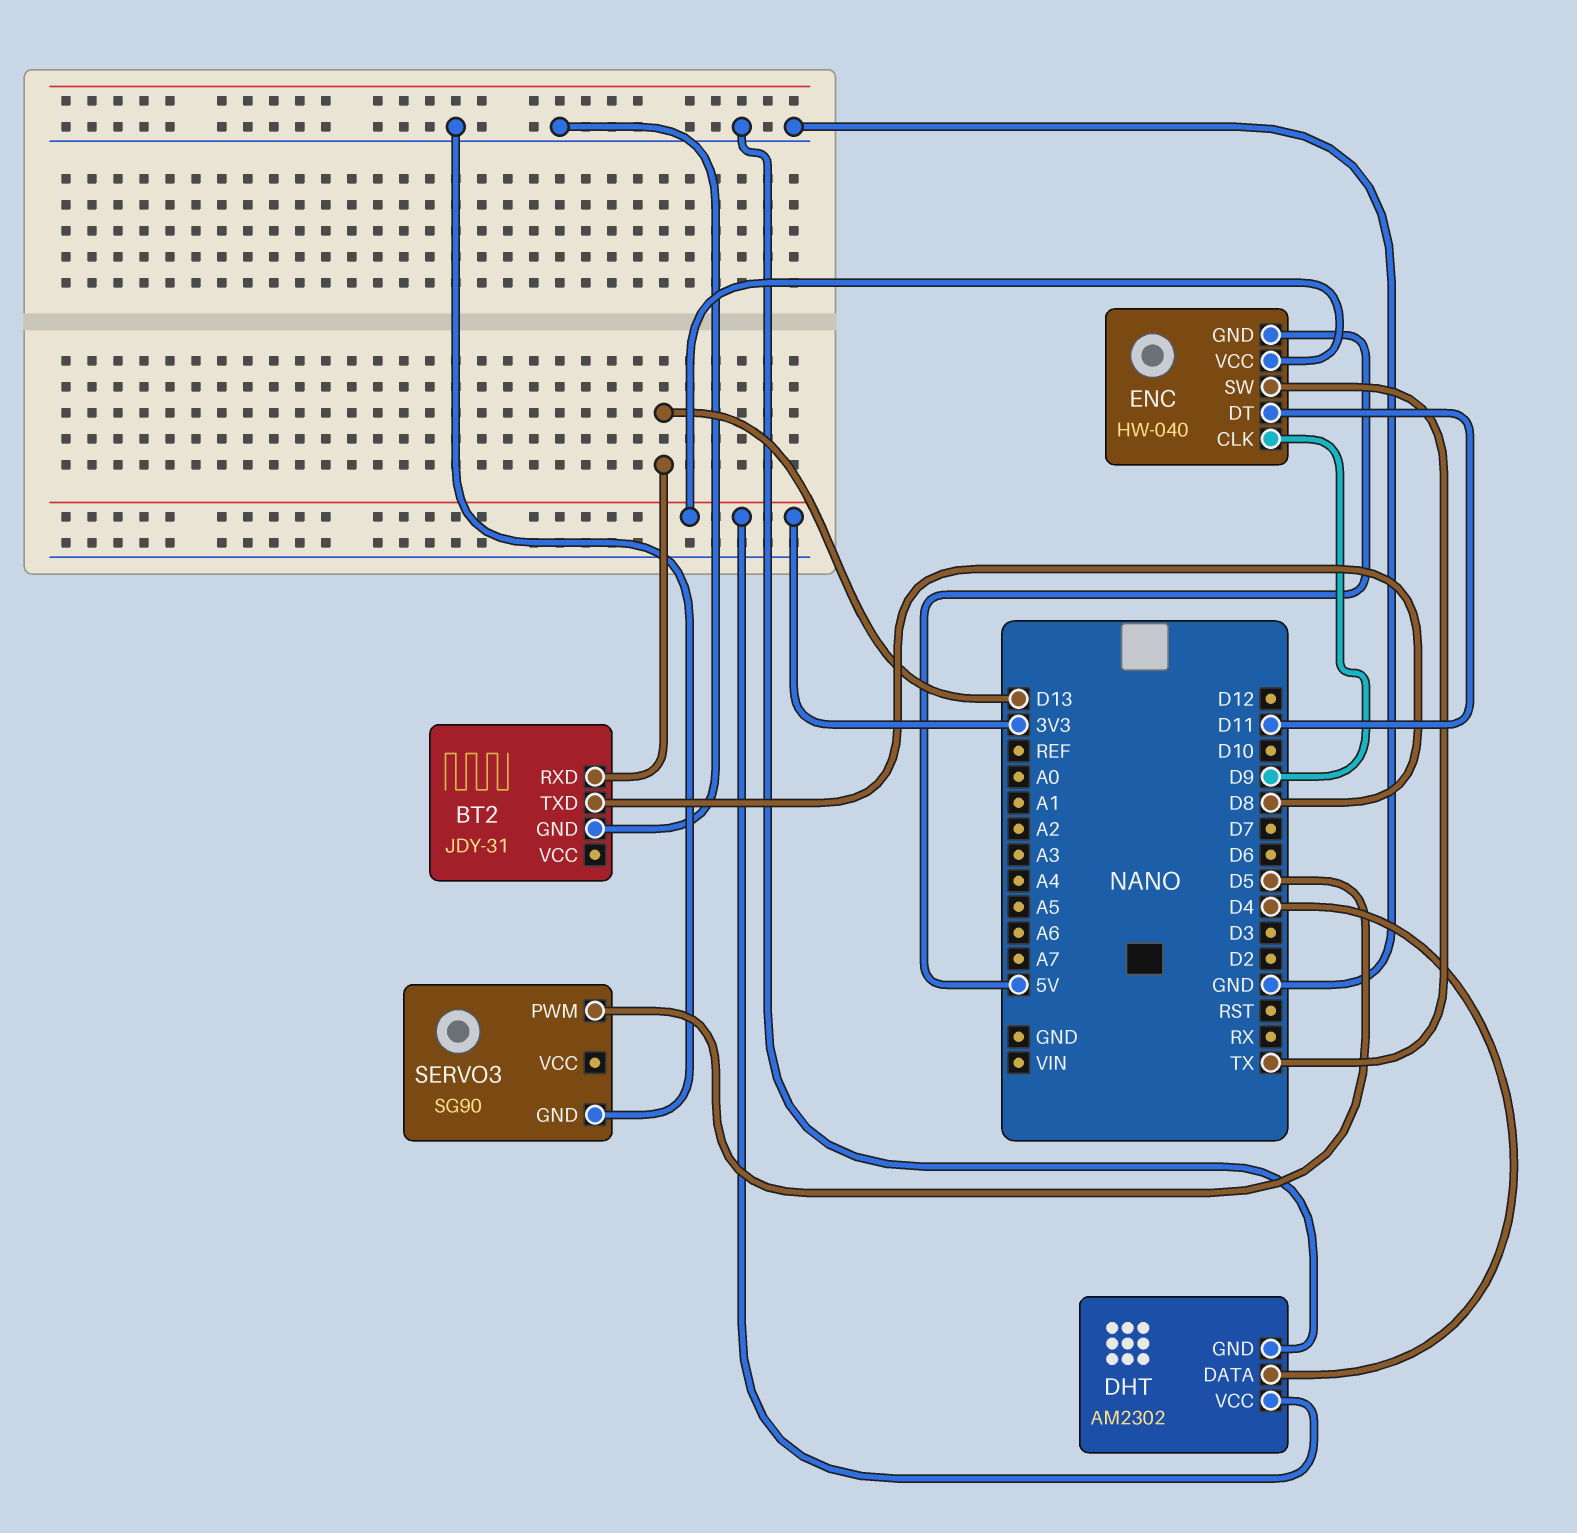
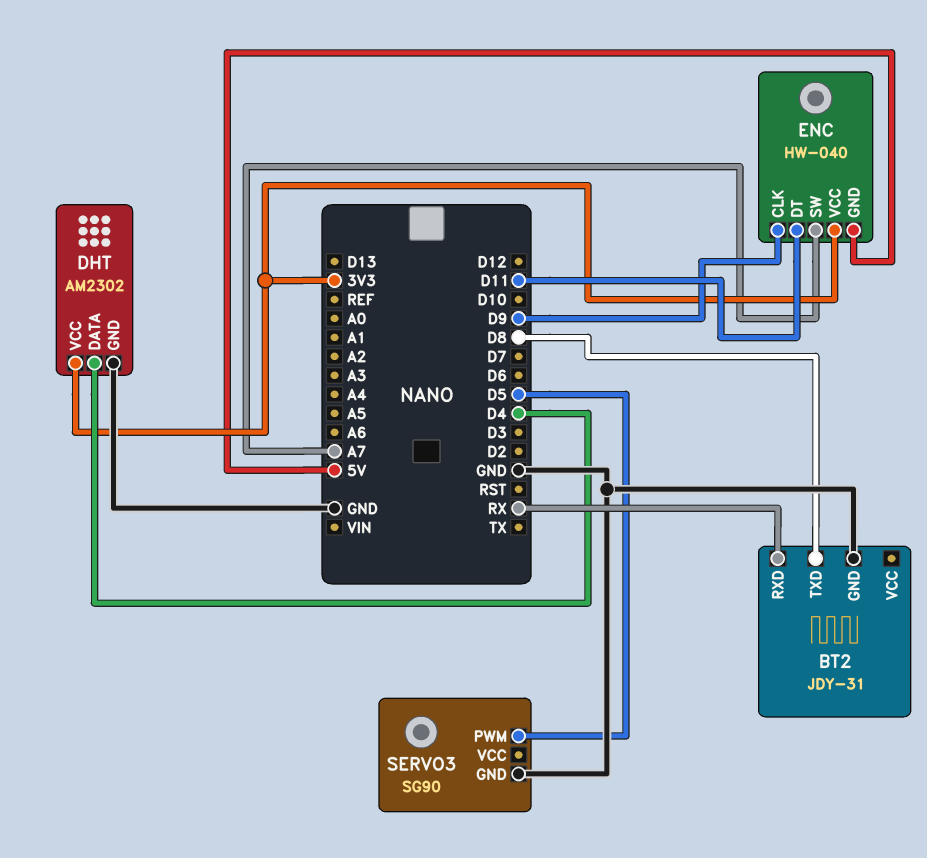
BT2 pin RXD: D13 -> RX
ENC pin SW: TX -> A7

